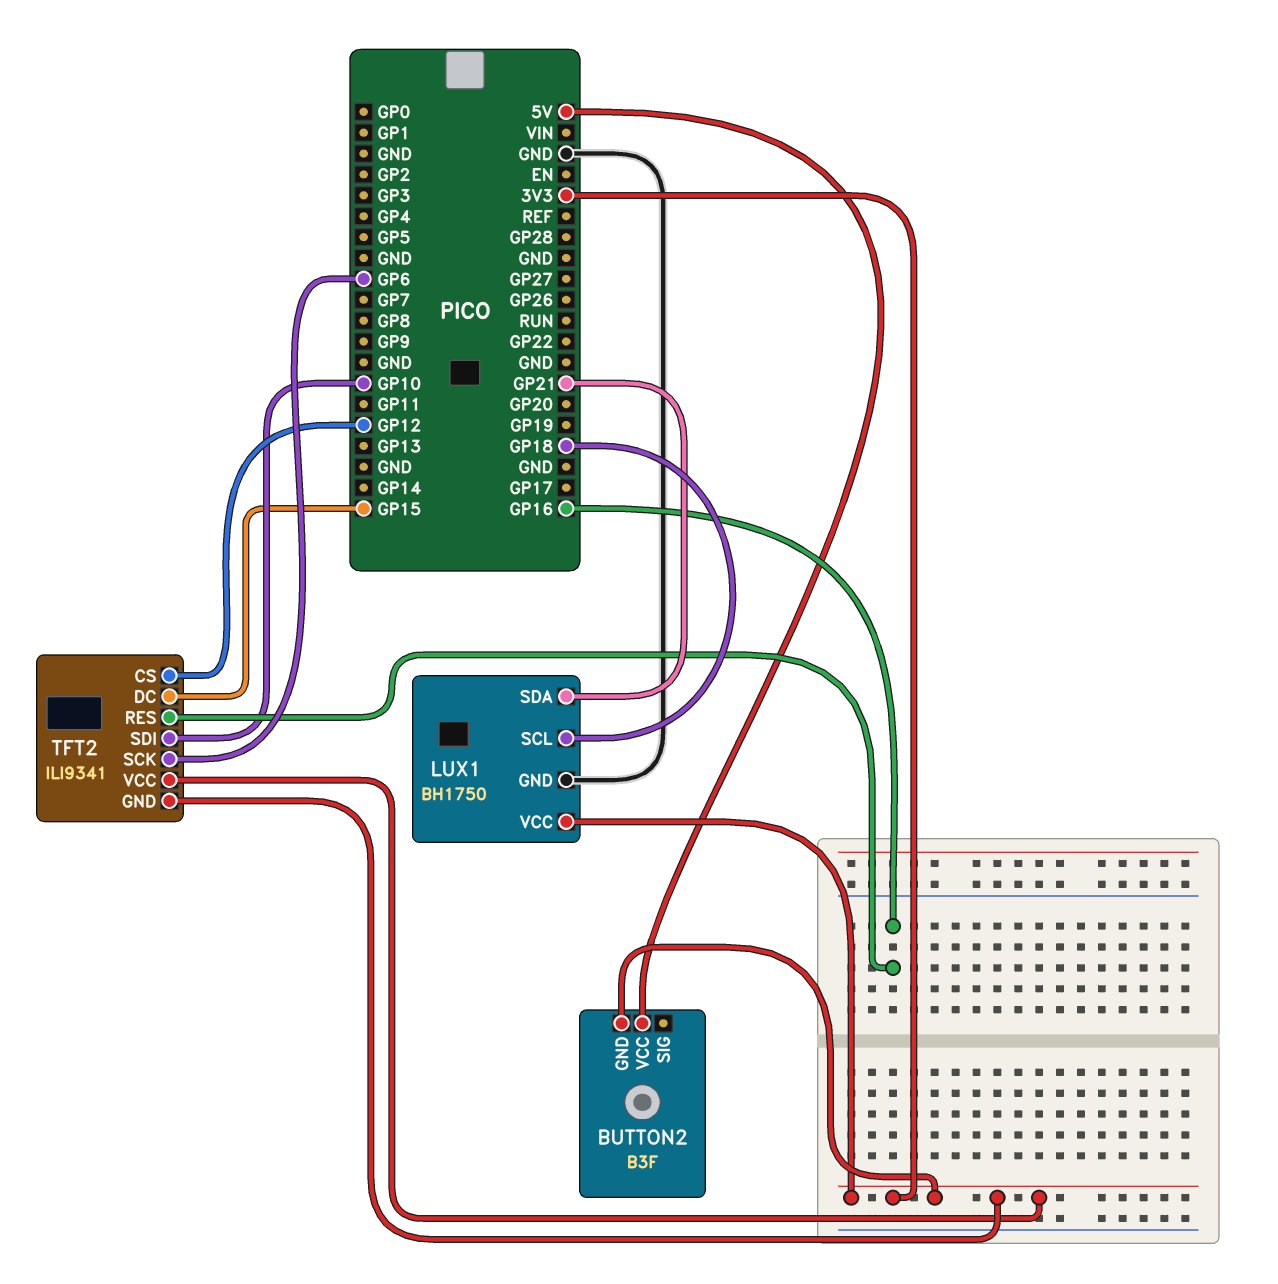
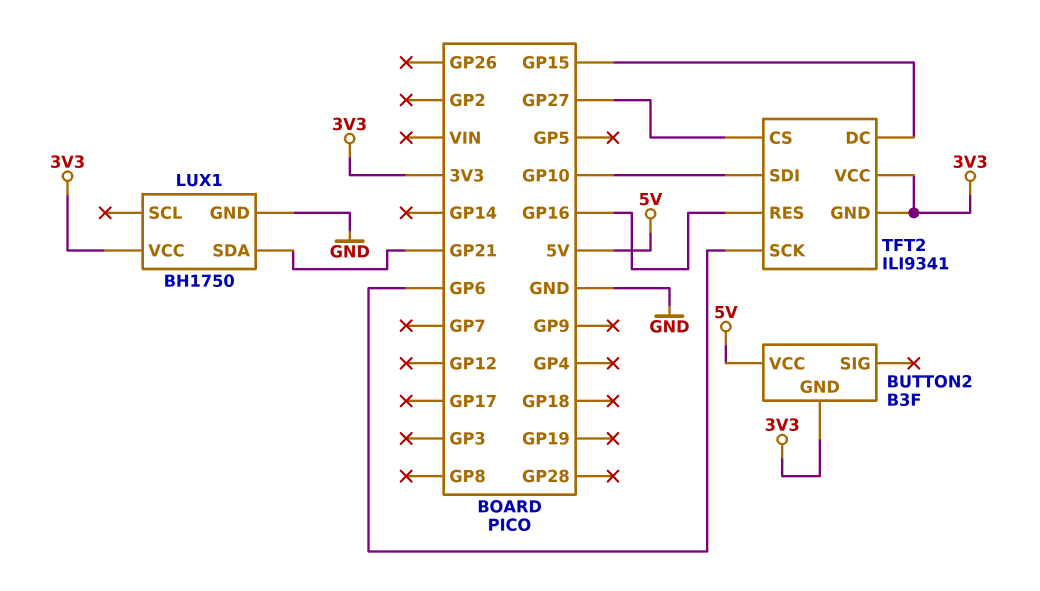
LUX1 pin SCL: GP18 -> none
TFT2 pin CS: GP12 -> GP27

